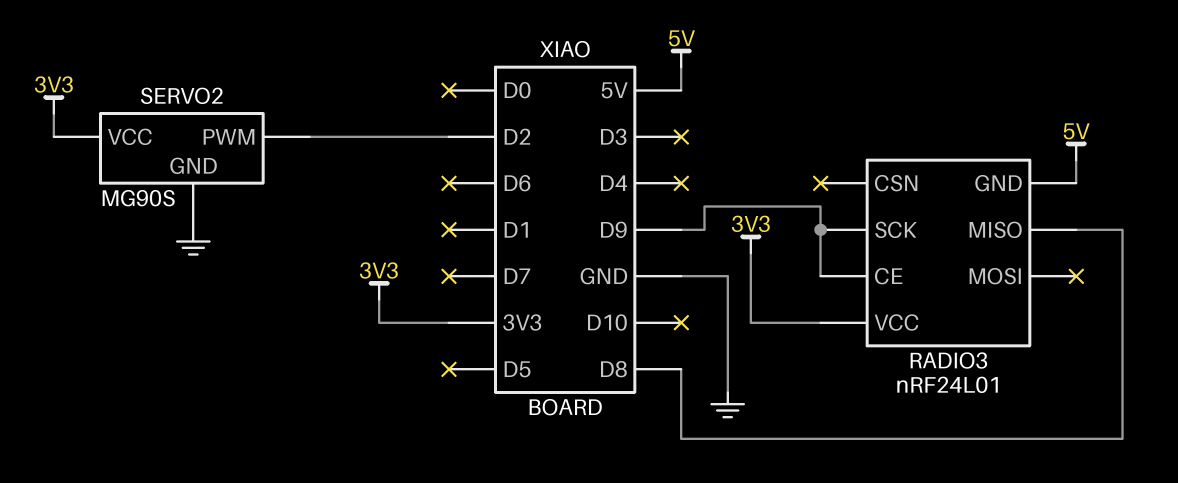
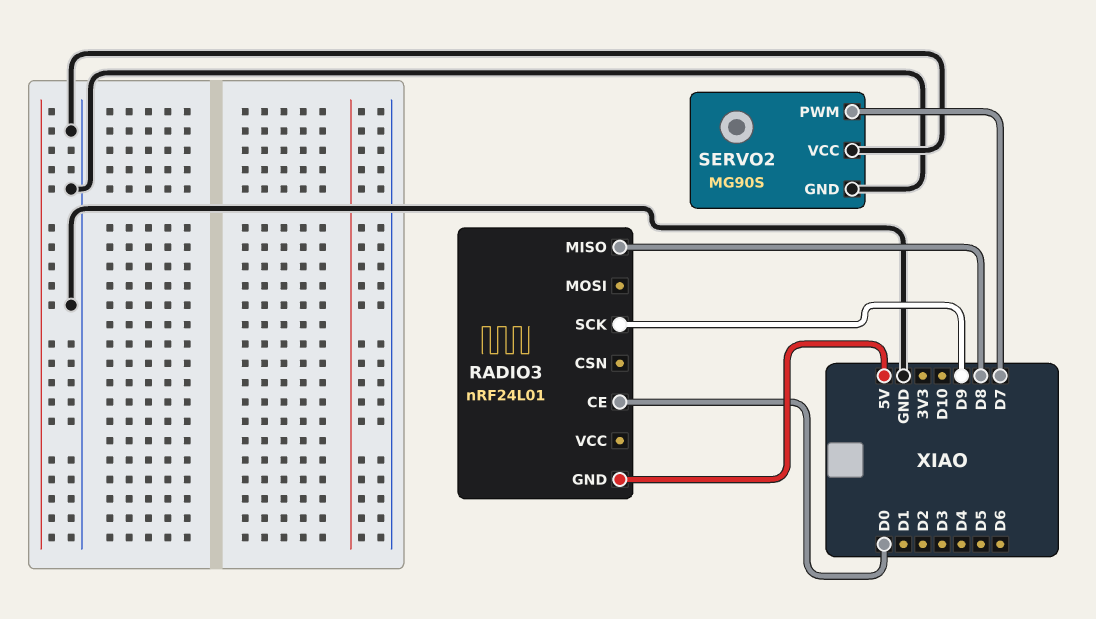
RADIO3 pin CE: D9 -> D0
RADIO3 pin VCC: 3V3 -> none
SERVO2 pin PWM: D2 -> D7
SERVO2 pin VCC: 3V3 -> GND

